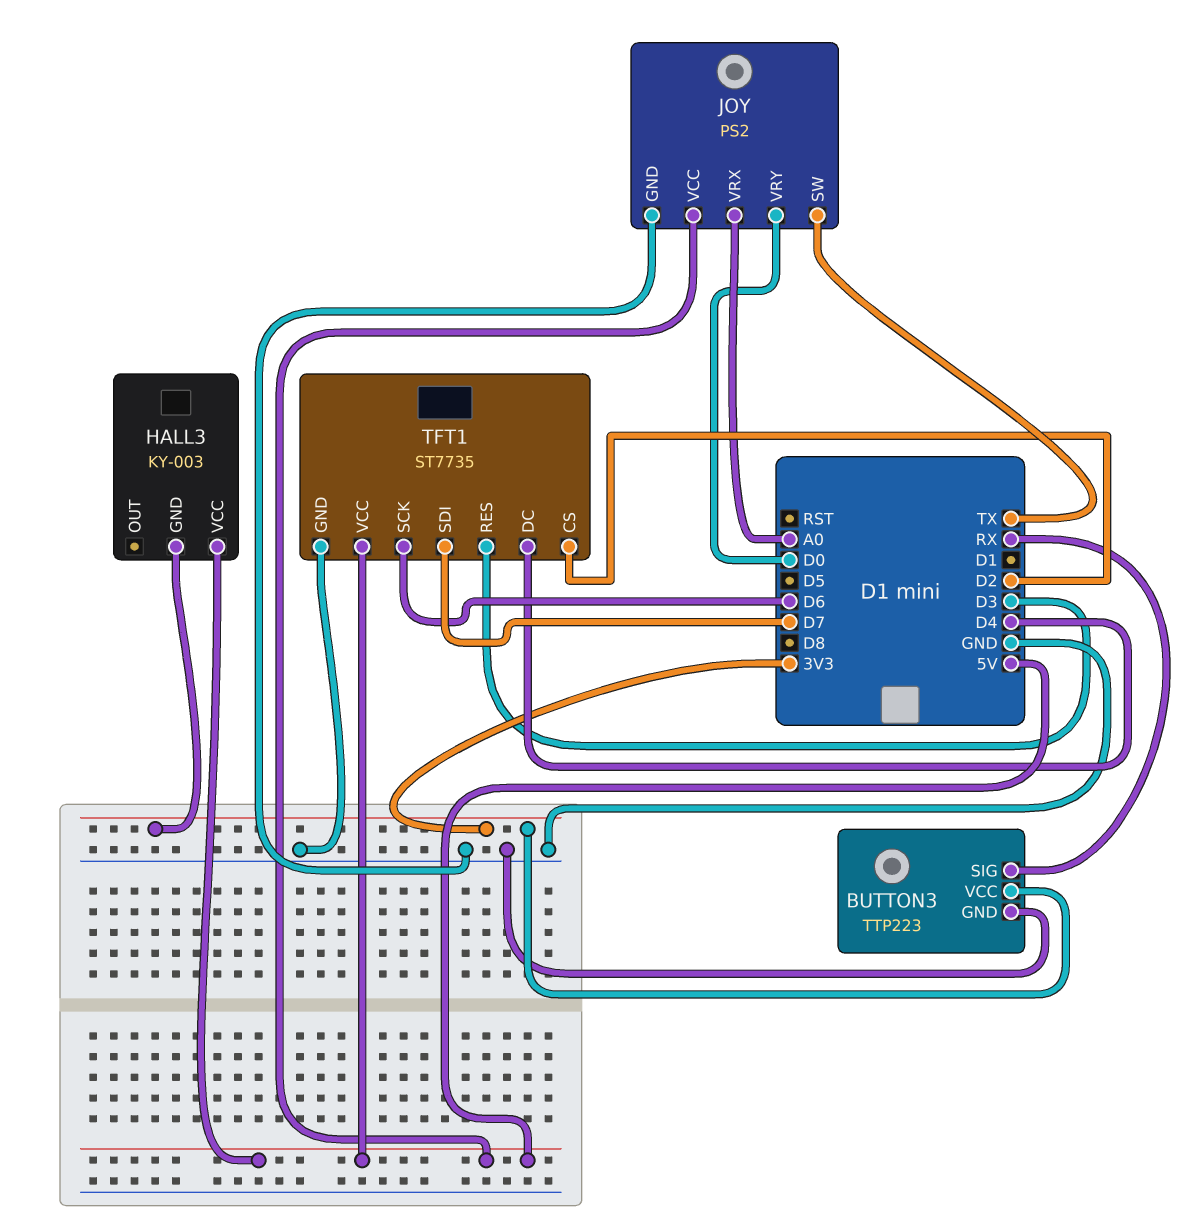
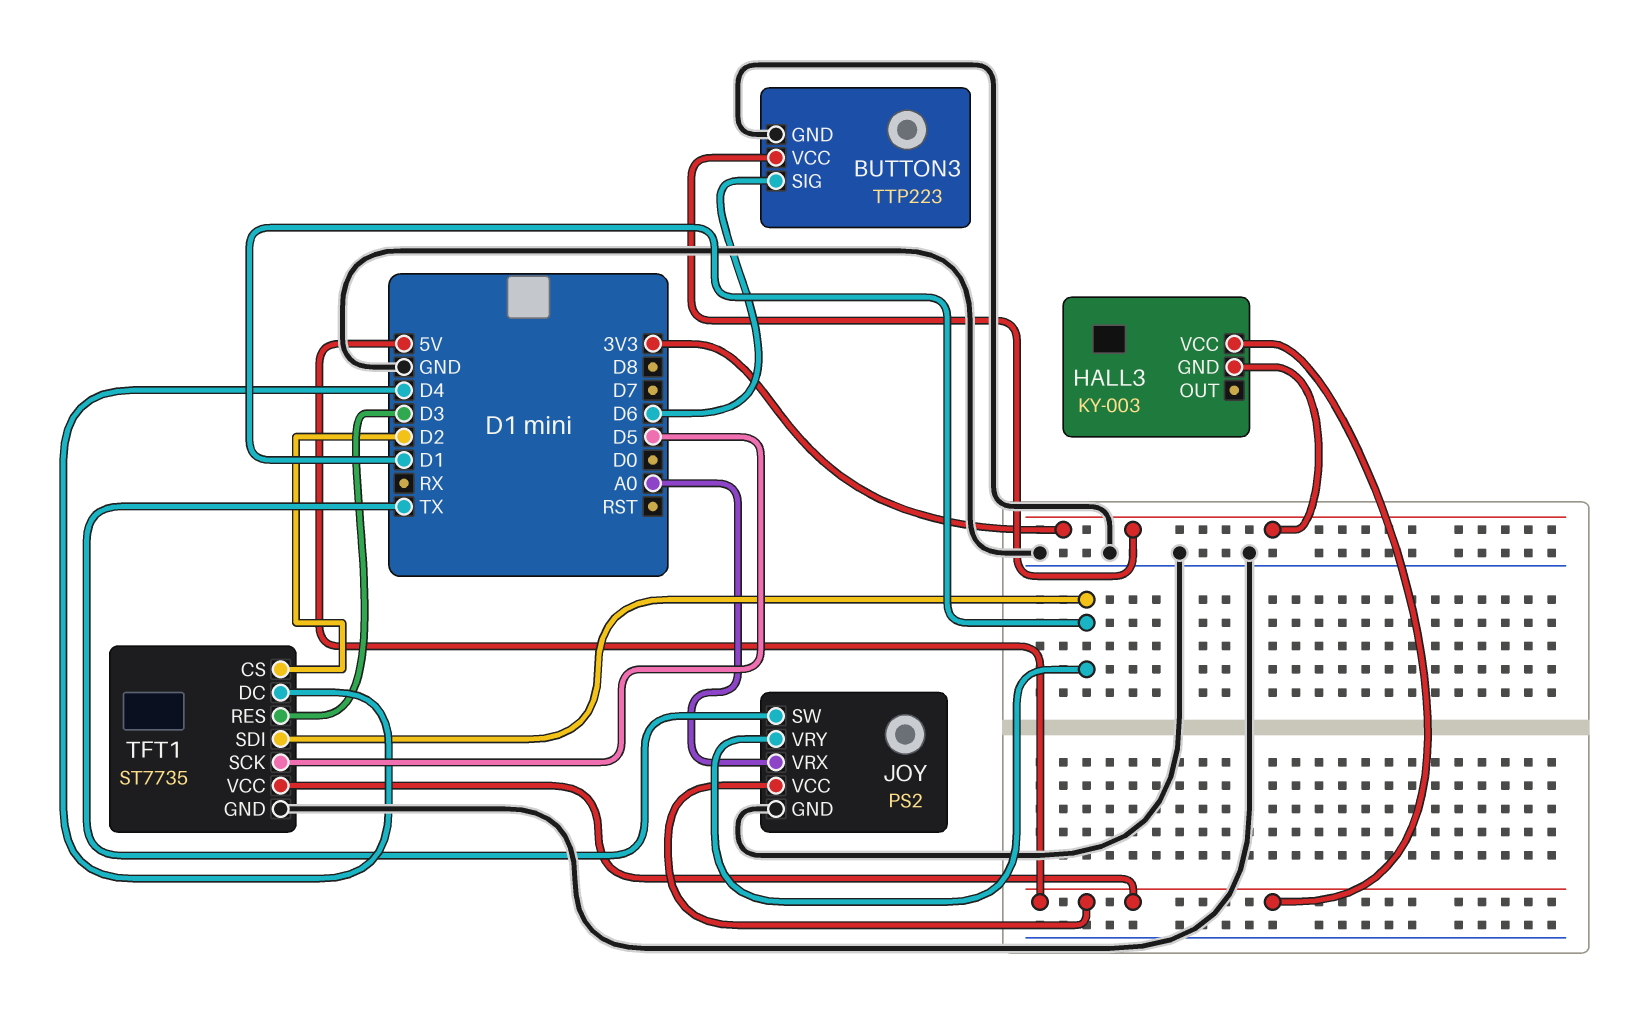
BUTTON3 pin SIG: RX -> D6
JOY pin VRY: D0 -> D1
TFT1 pin SCK: D6 -> D5
TFT1 pin SDI: D7 -> D1

